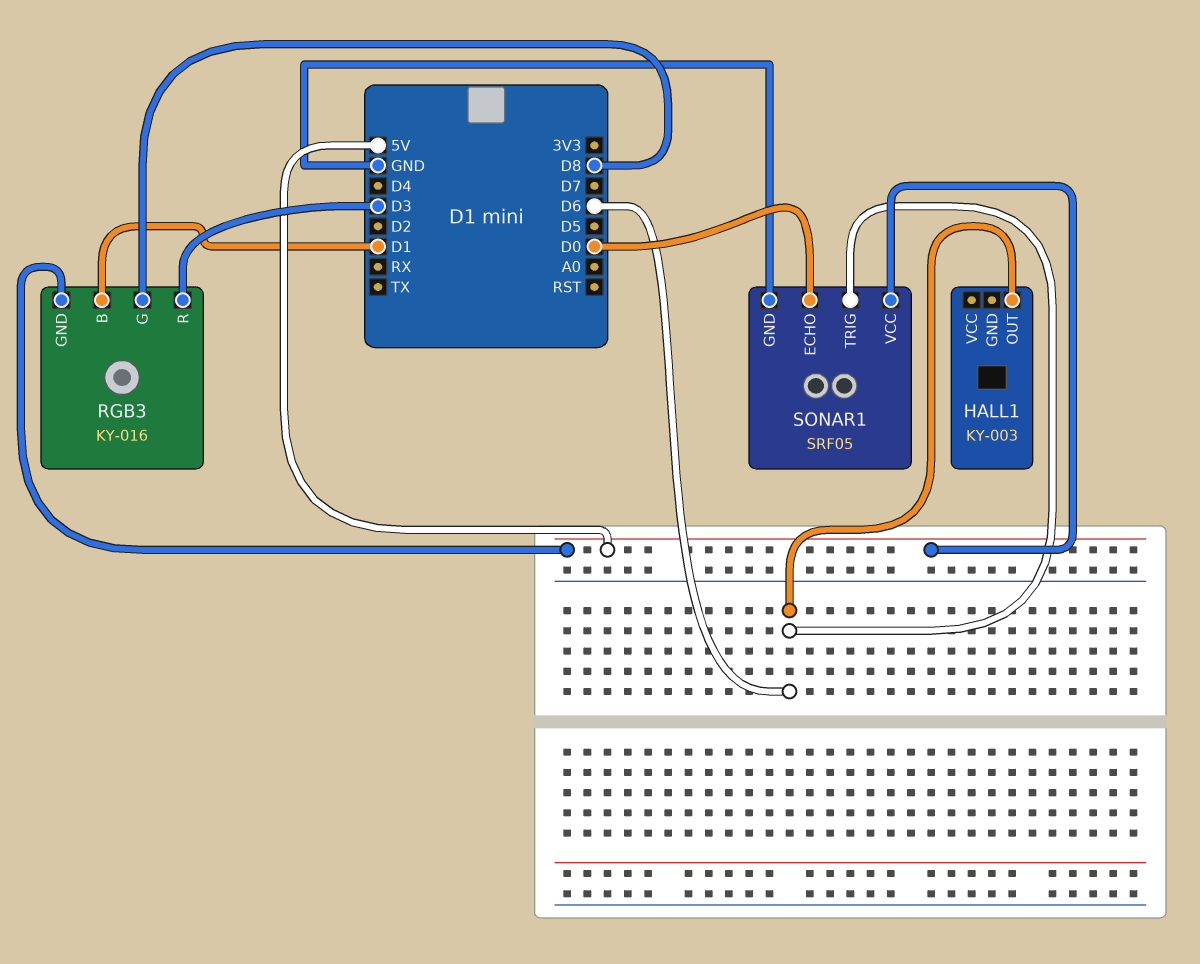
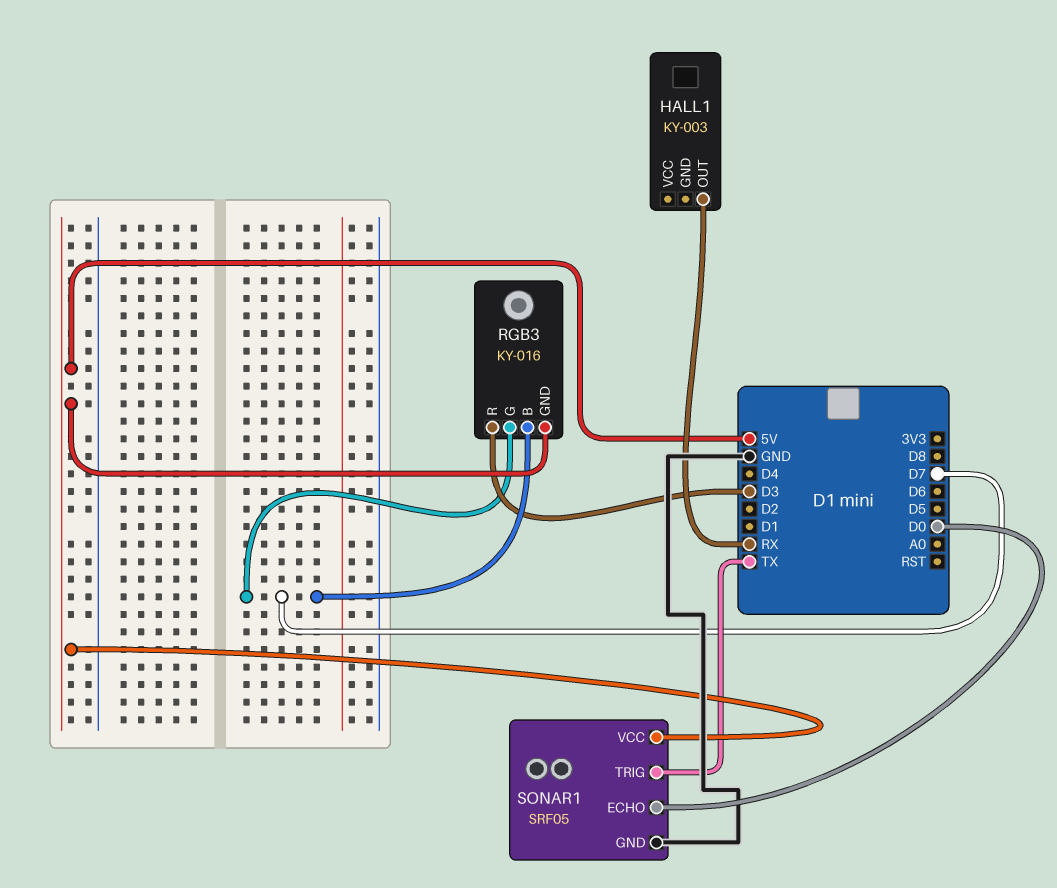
HALL1 pin OUT: D6 -> RX
RGB3 pin B: D1 -> D7
RGB3 pin G: D8 -> D7
SONAR1 pin TRIG: D6 -> TX

